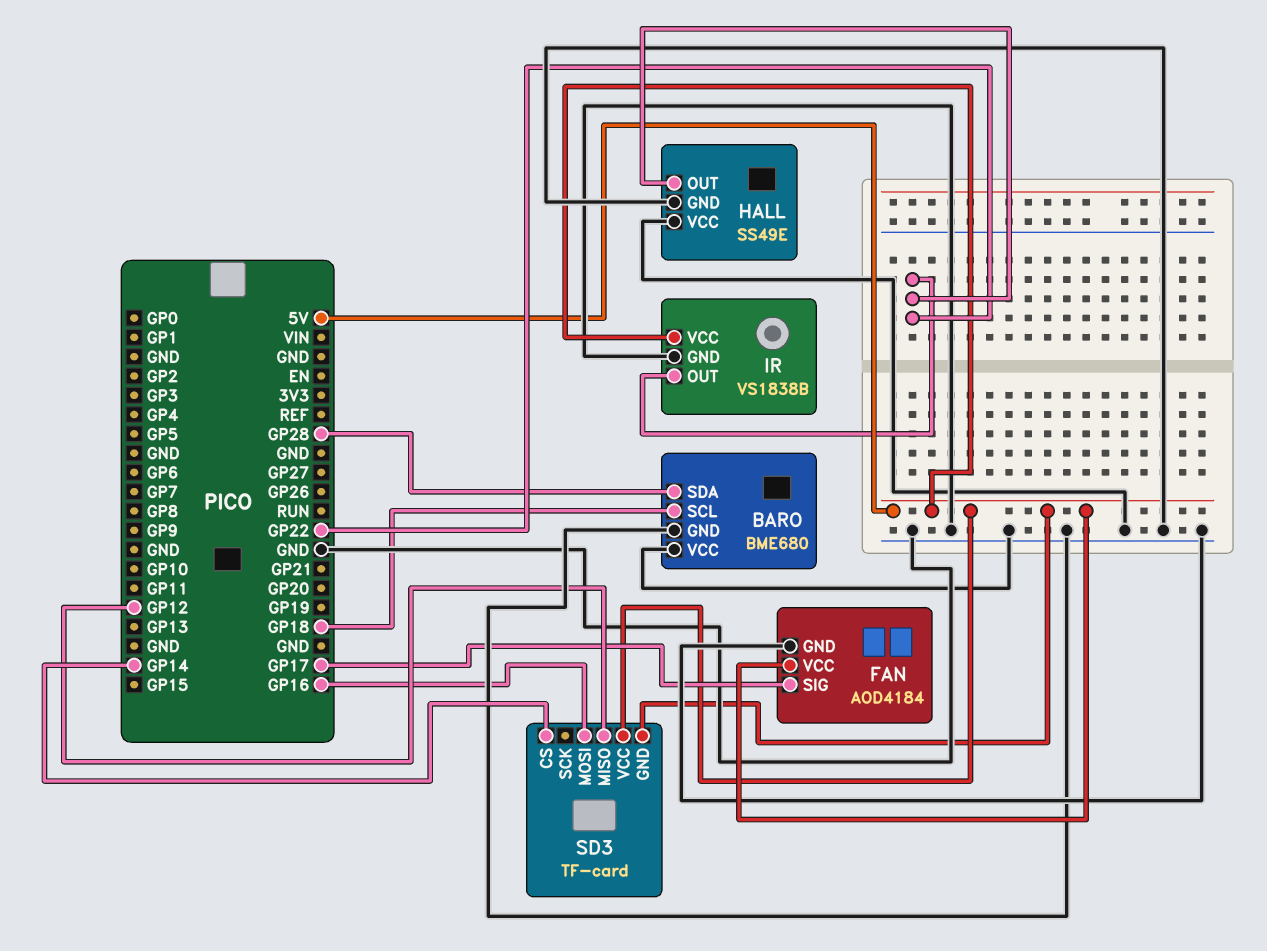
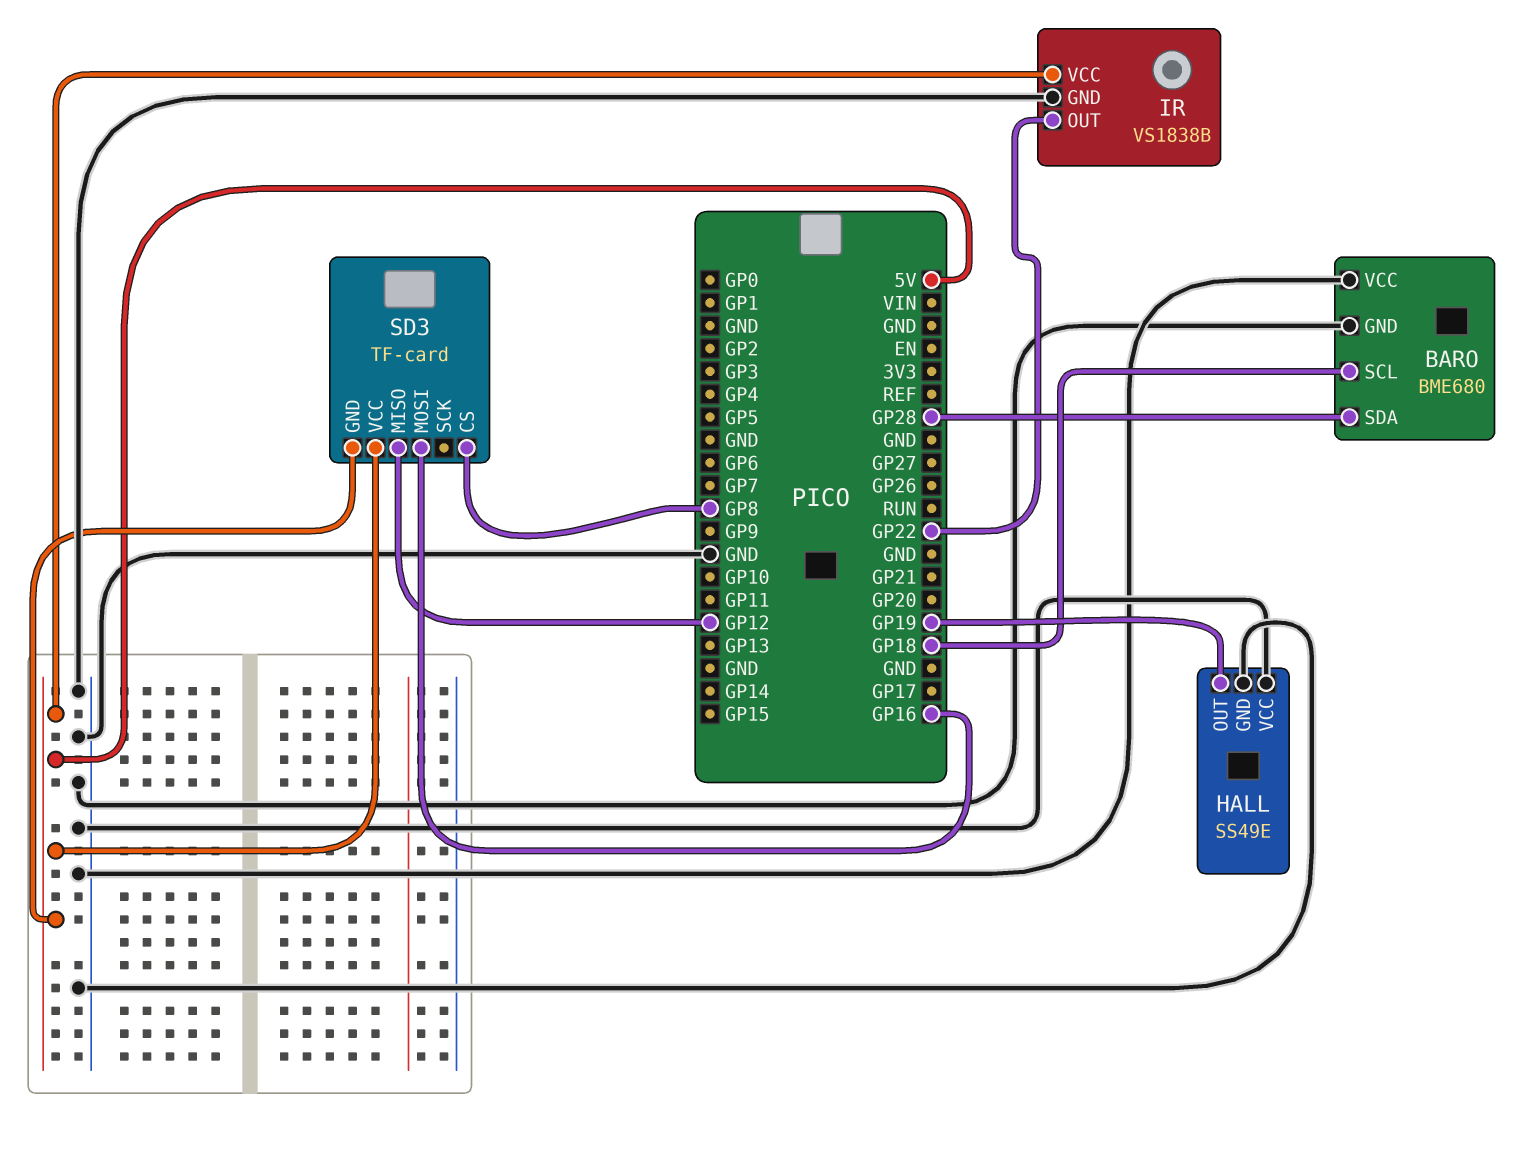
FAN: AOD4184 -> none
FAN pin GND: GND -> none
FAN pin SIG: GP17 -> none
FAN pin VCC: 5V -> none
HALL pin OUT: GP22 -> GP19
SD3 pin CS: GP14 -> GP8

